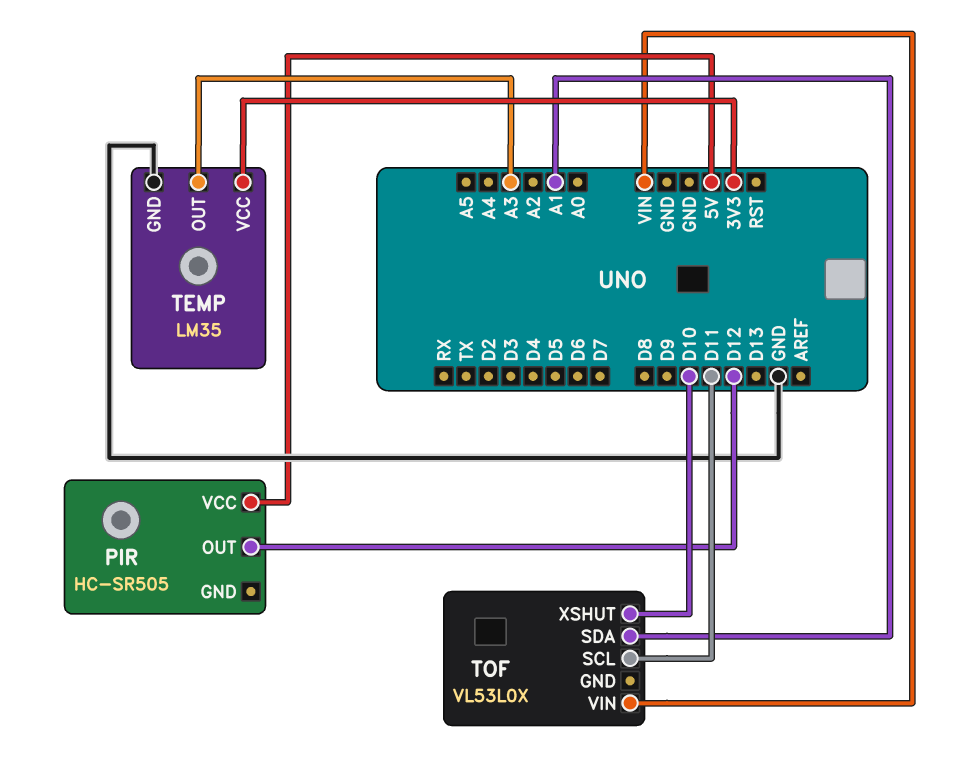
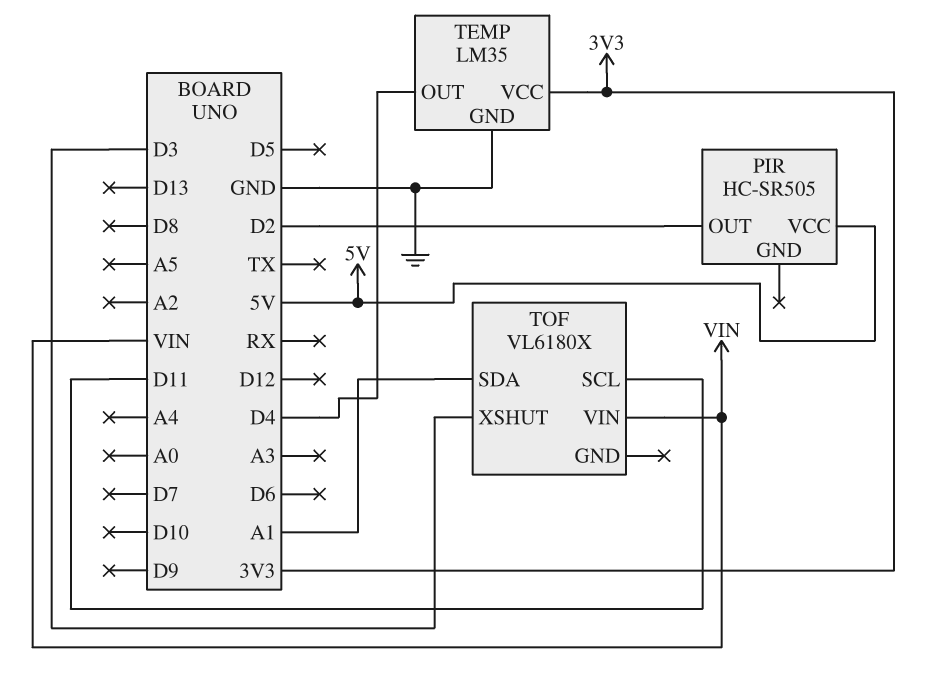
PIR pin OUT: D12 -> D2
TEMP pin OUT: A3 -> D4
TOF: VL53L0X -> VL6180X
TOF pin XSHUT: D10 -> D3

